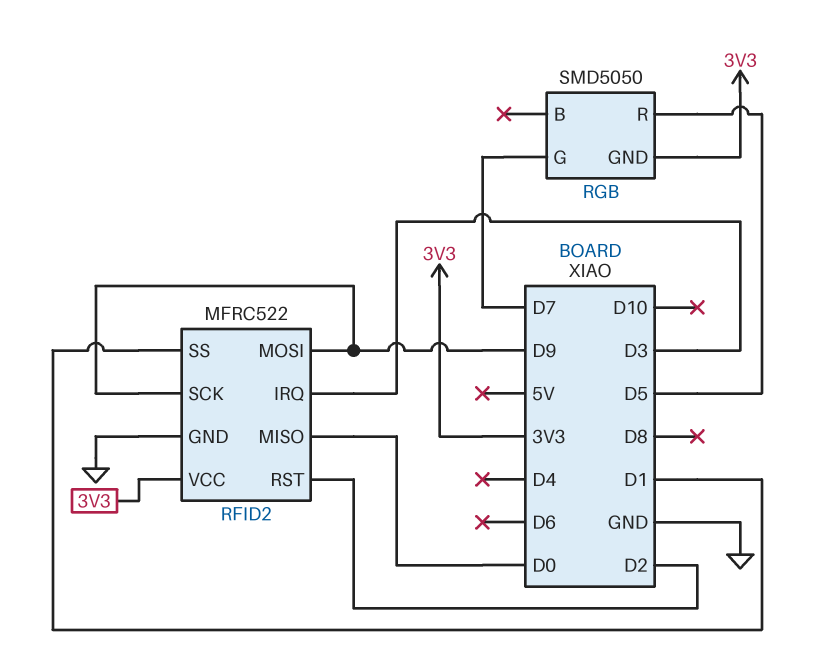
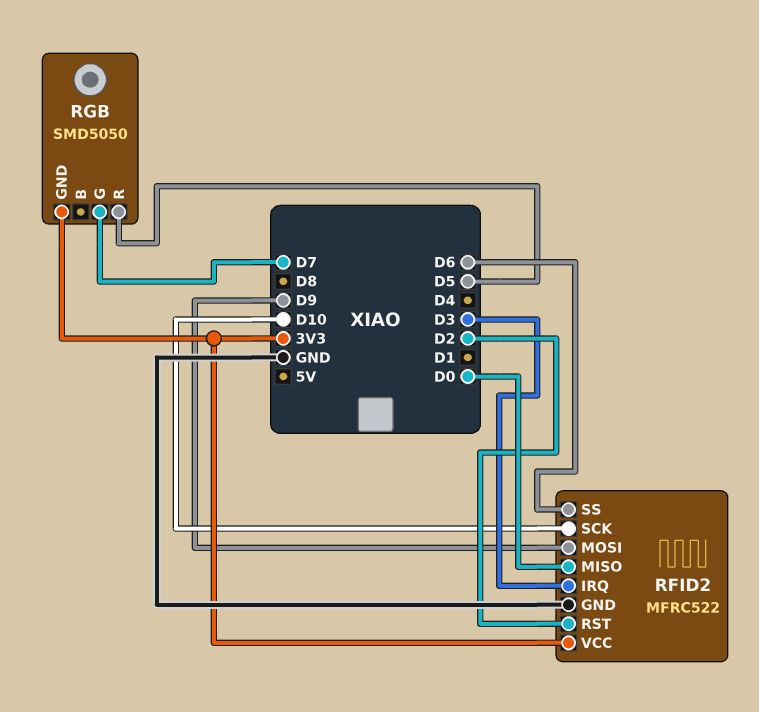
RFID2 pin SCK: D9 -> D10
RFID2 pin SS: D1 -> D6

